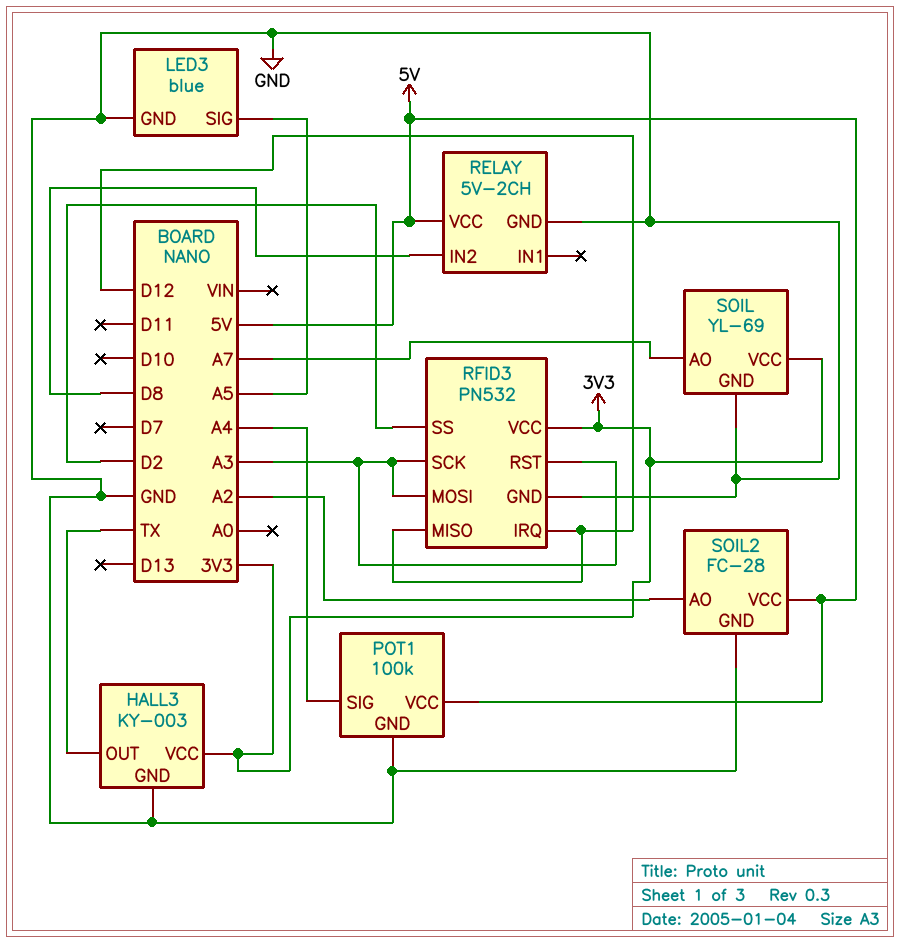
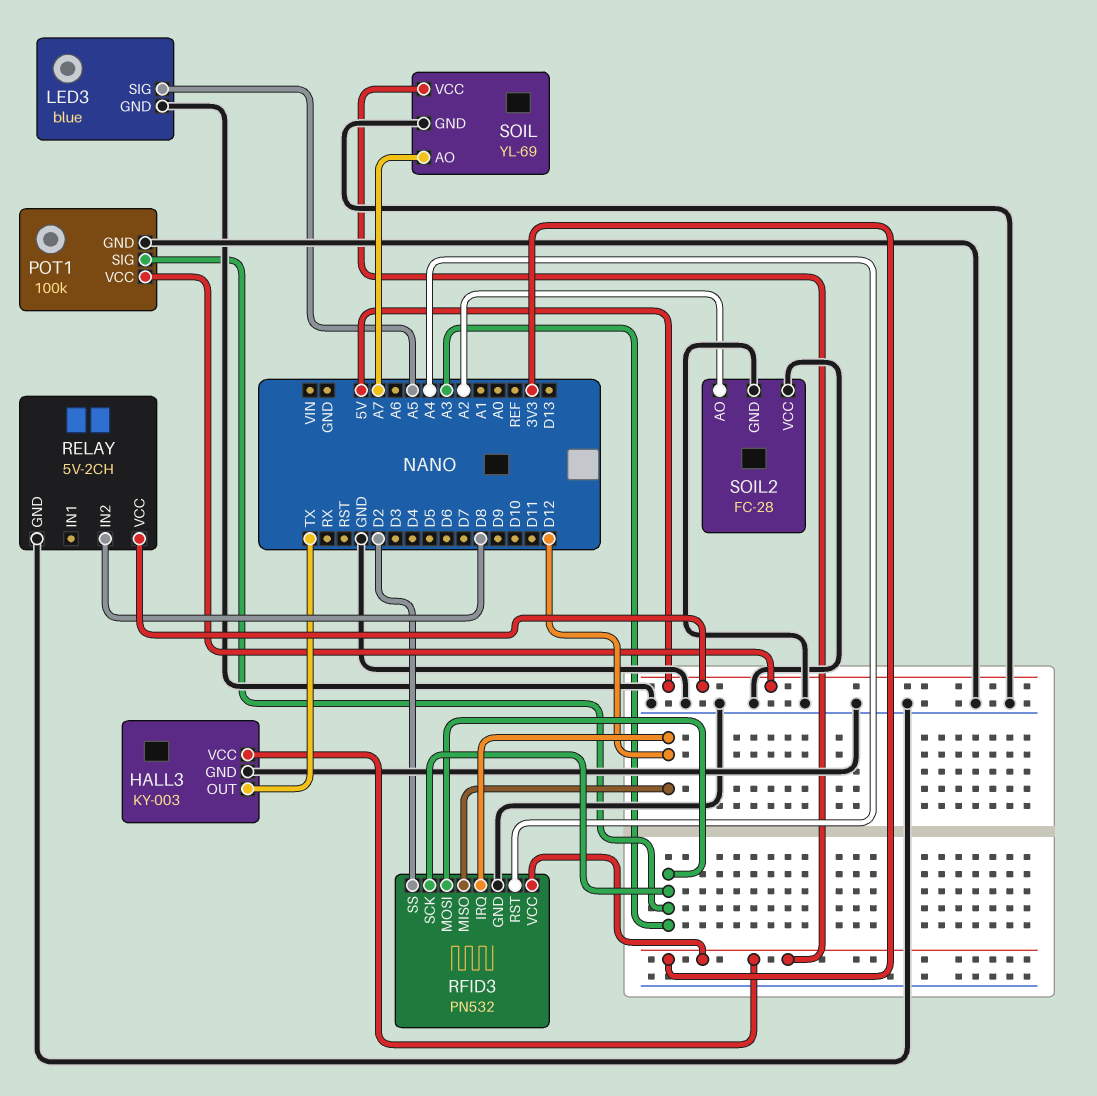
POT1 pin SIG: A4 -> A3
RFID3 pin RST: A3 -> A4
SOIL2 pin VCC: 5V -> GND

